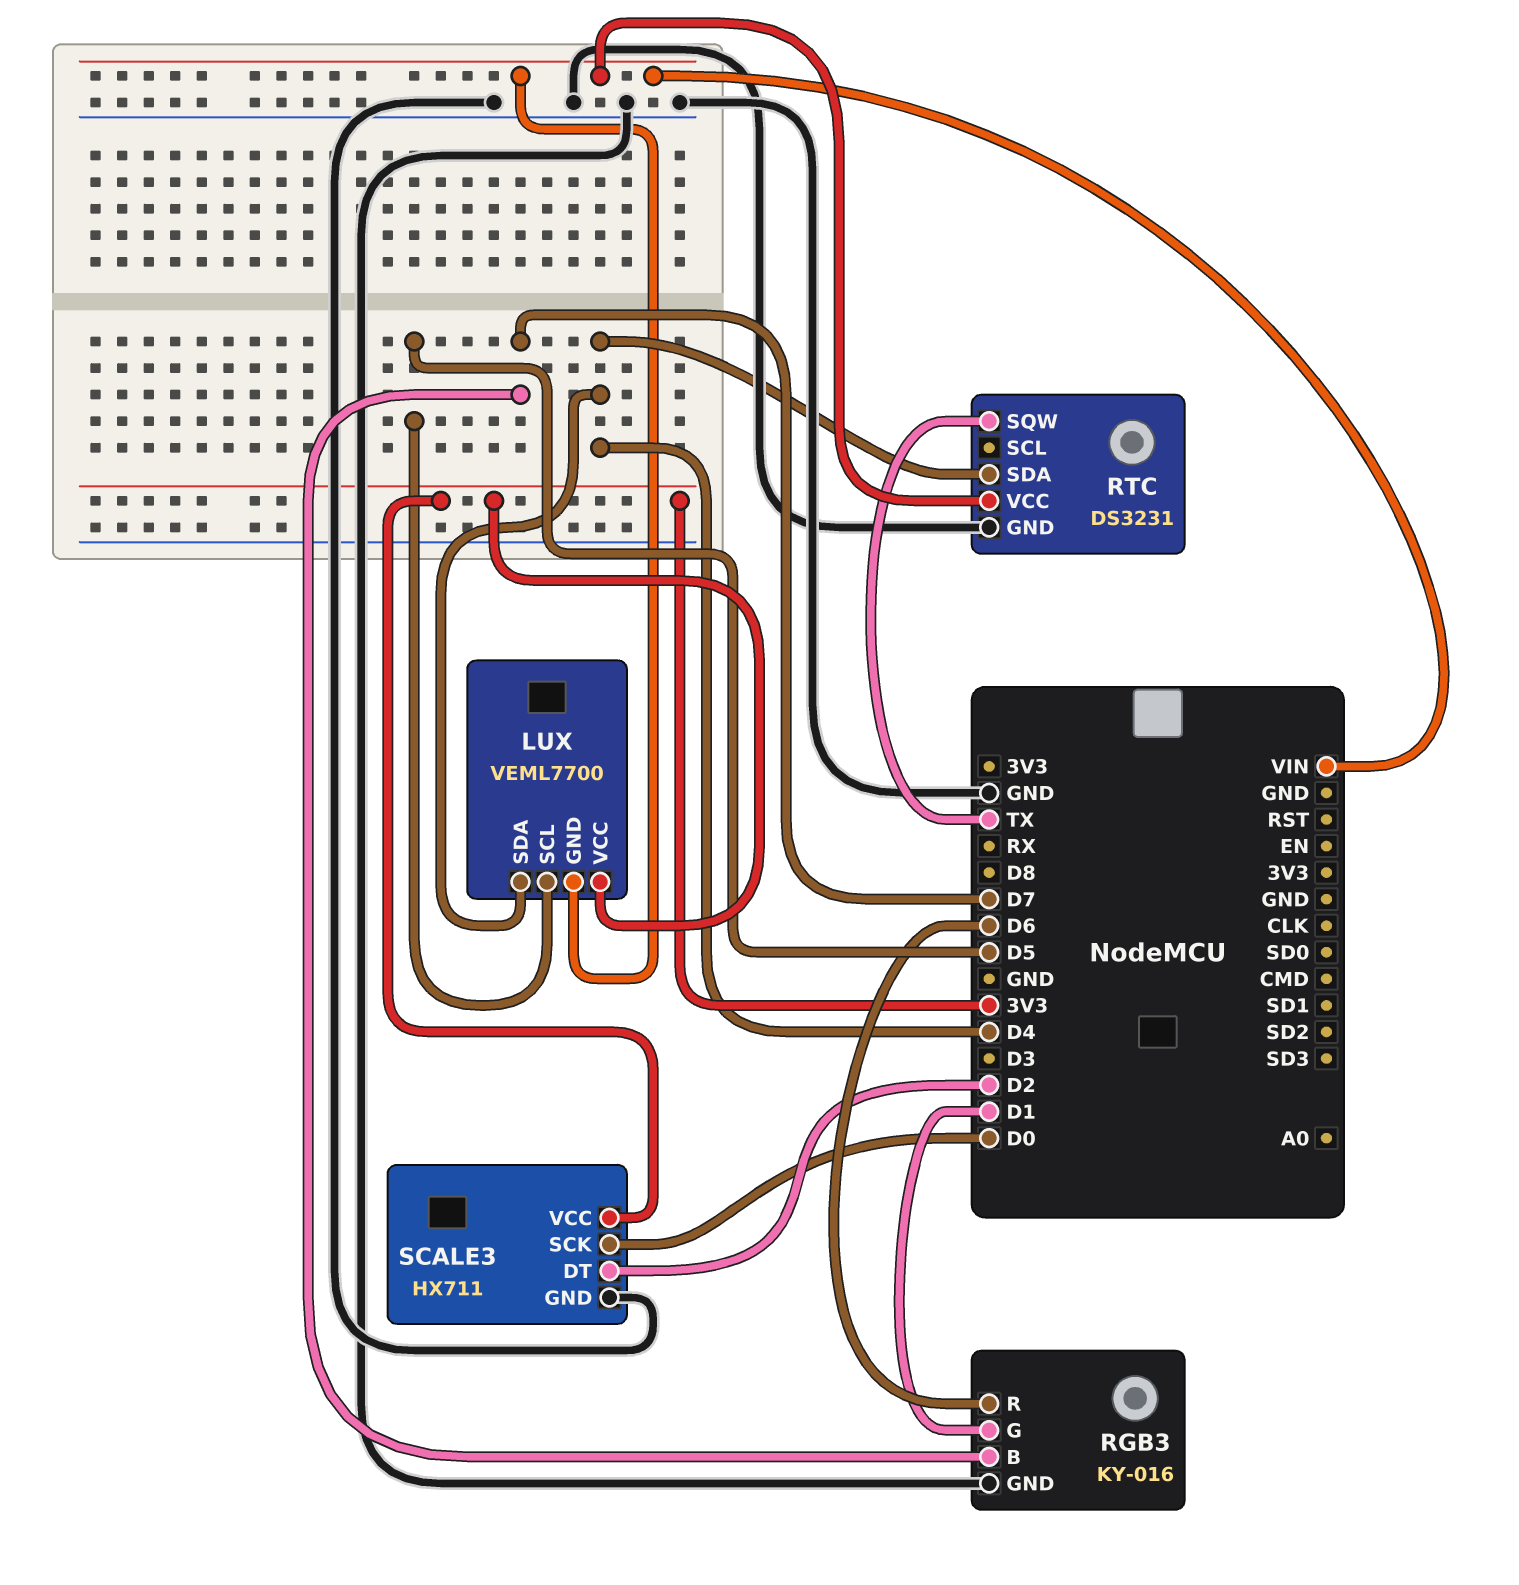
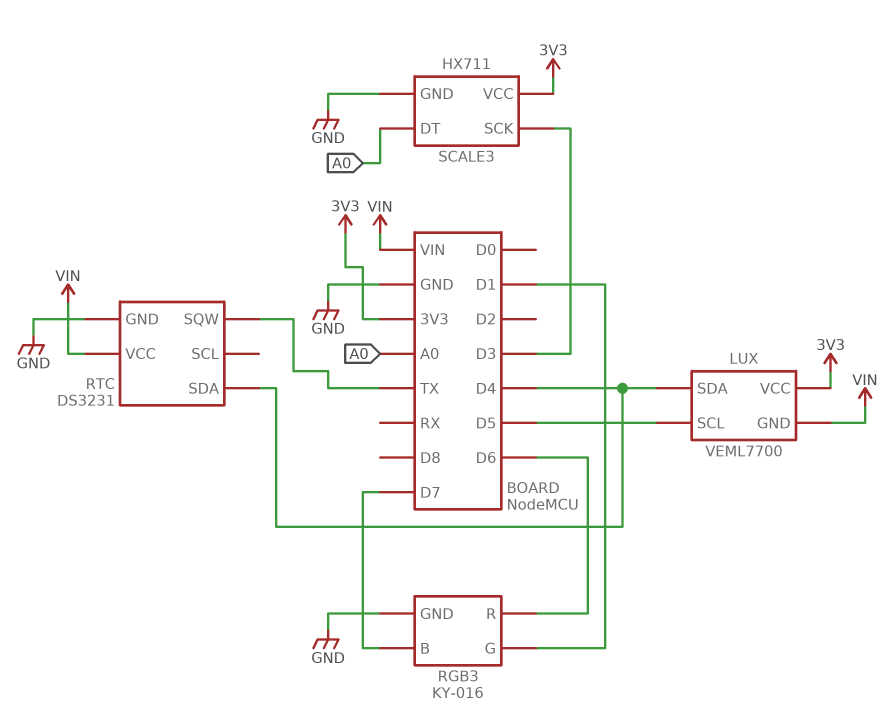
SCALE3 pin DT: D2 -> A0
SCALE3 pin SCK: D0 -> D3

